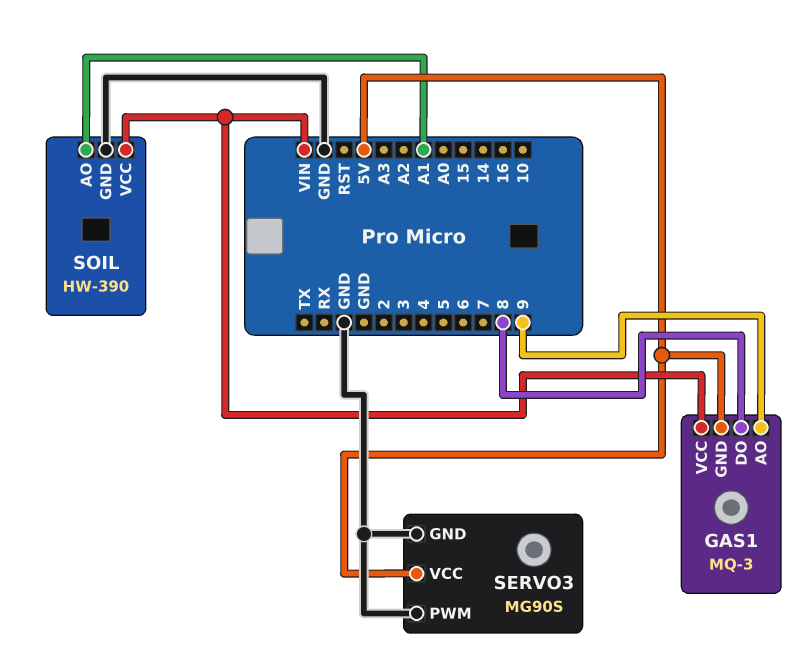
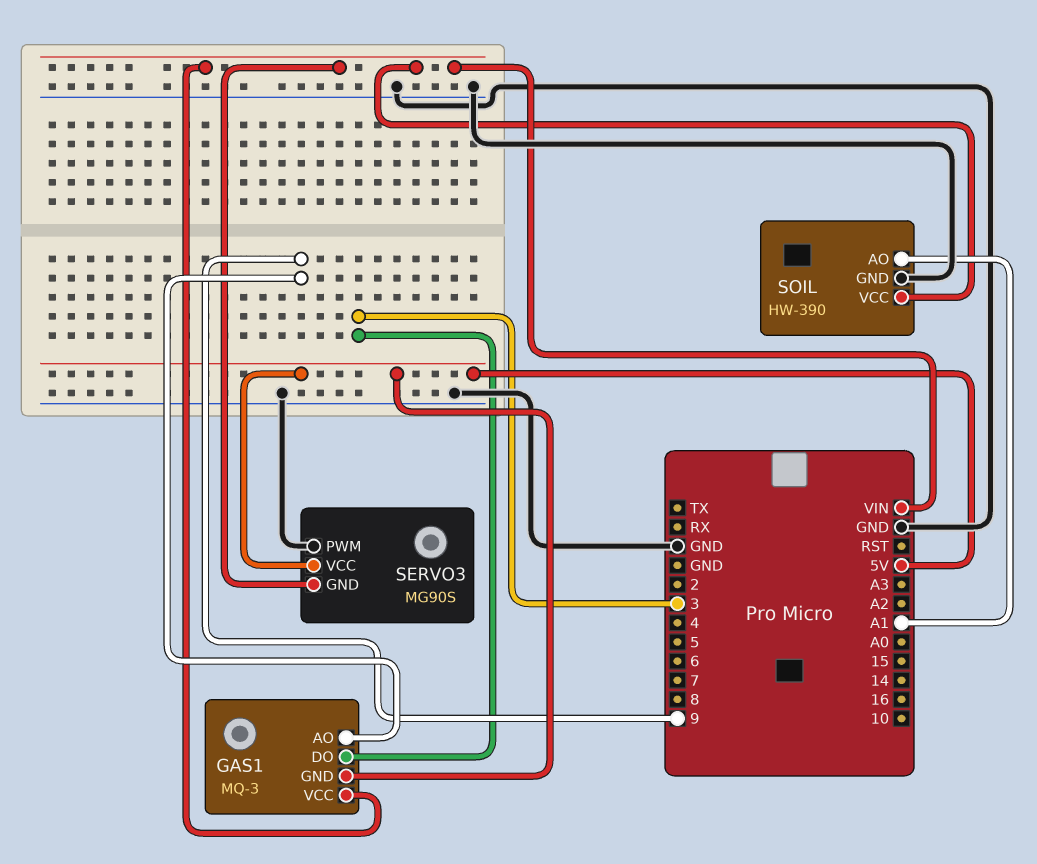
GAS1 pin DO: 8 -> 3
SERVO3 pin GND: GND -> VIN

